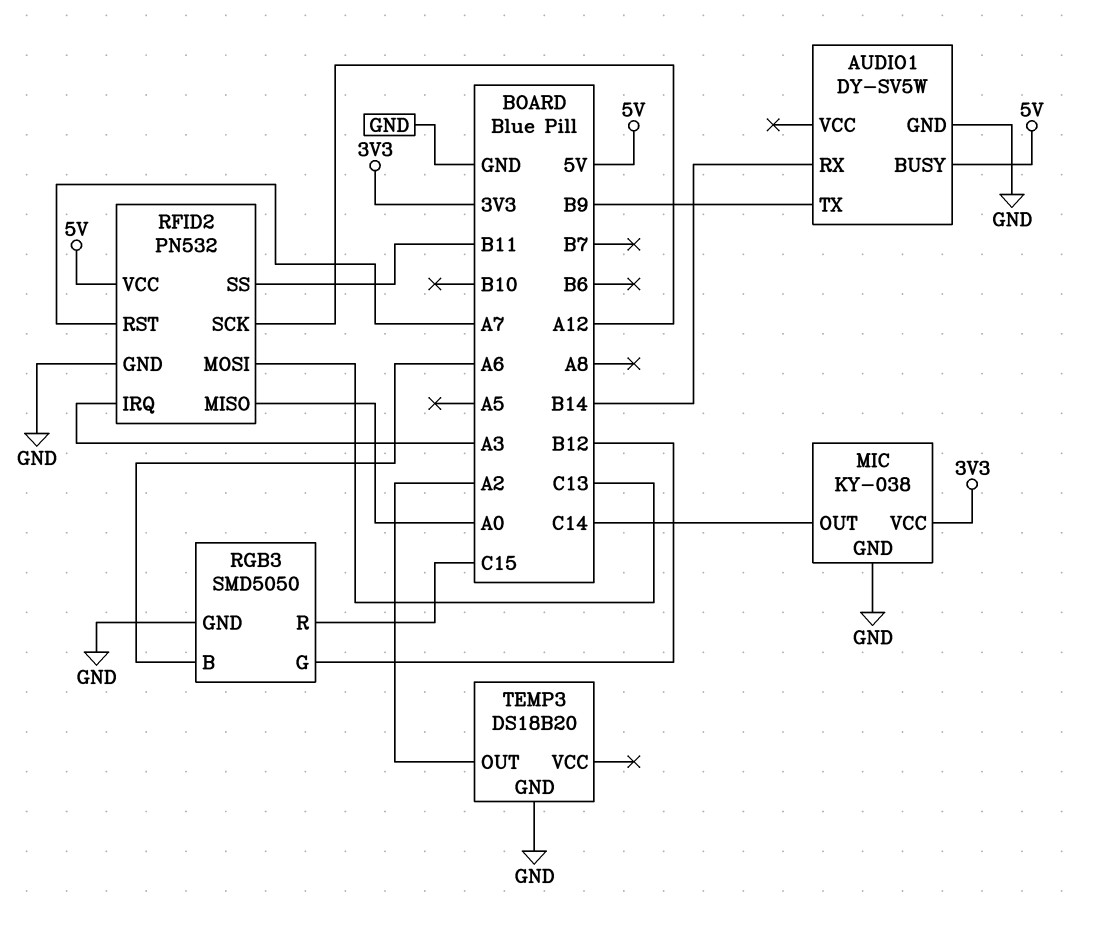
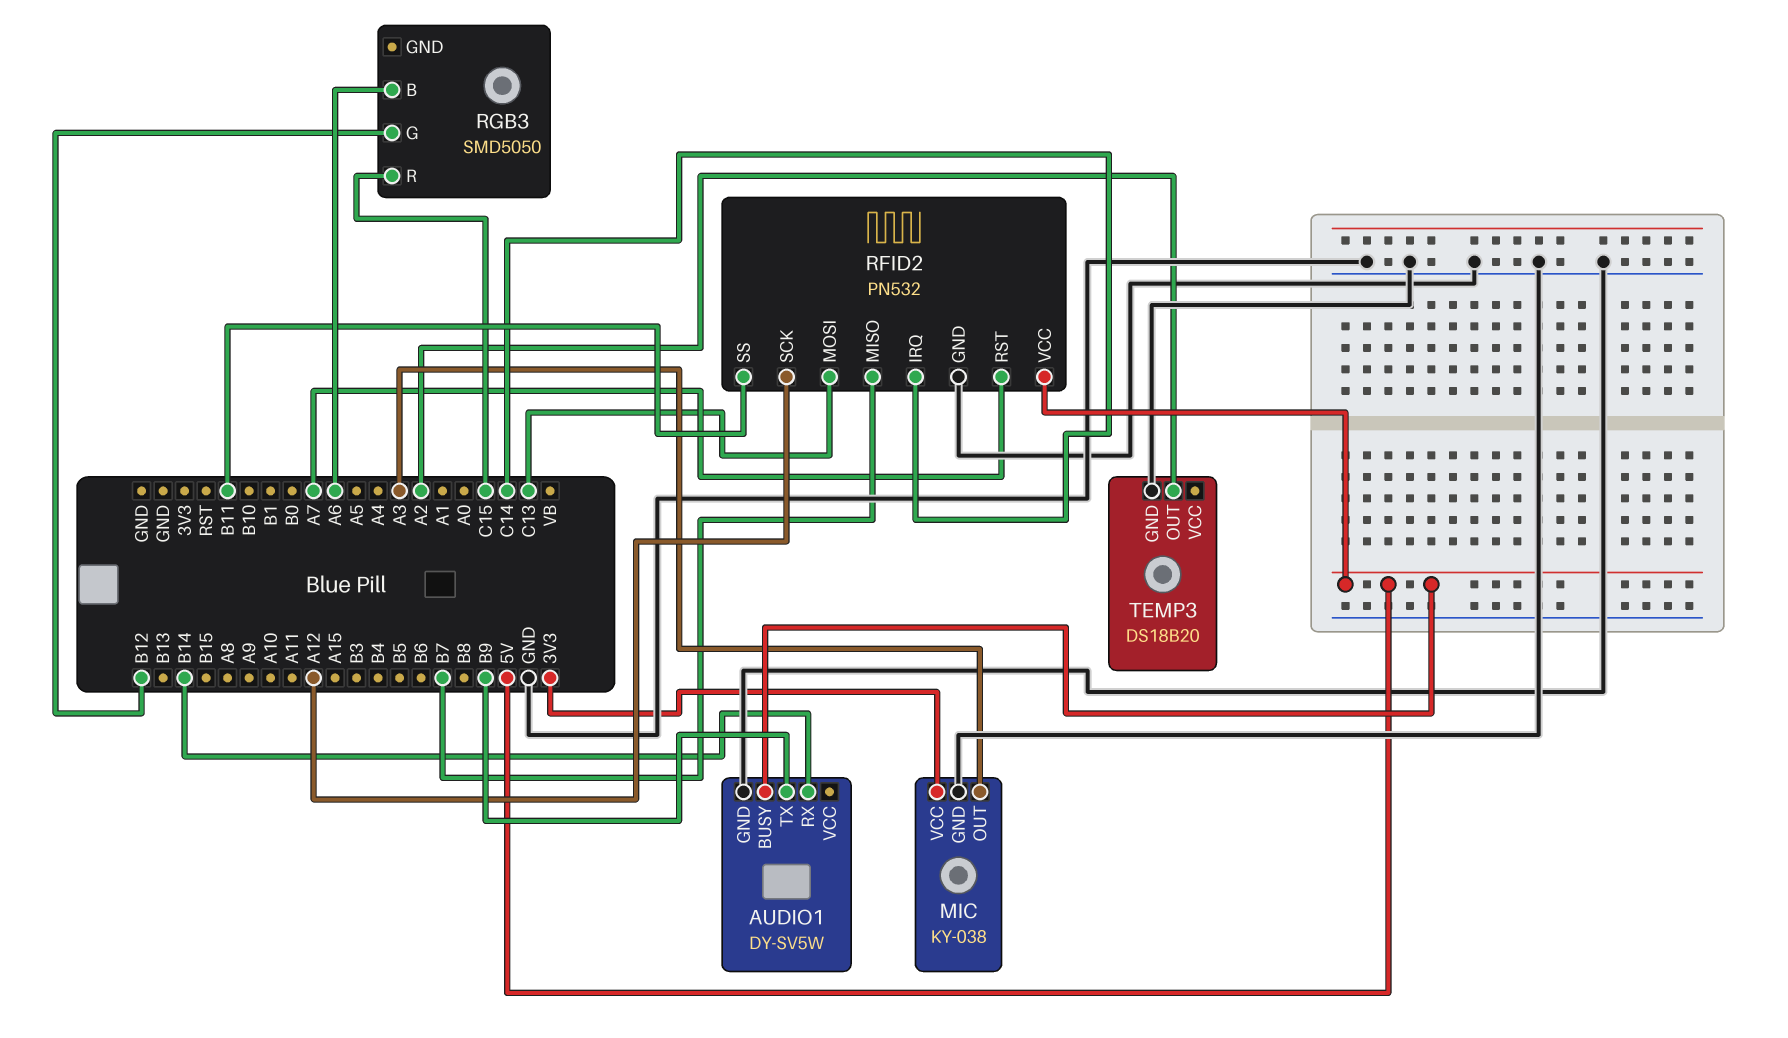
MIC pin OUT: C14 -> A3
RFID2 pin IRQ: A3 -> C14
RFID2 pin MISO: A0 -> B7
RGB3 pin GND: GND -> none

